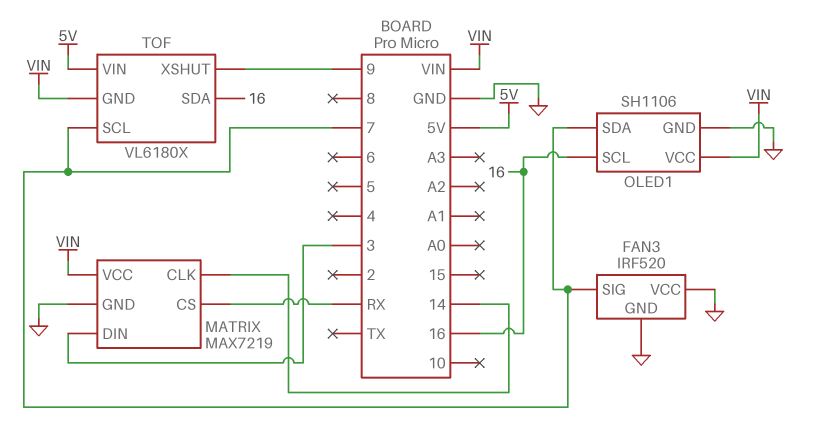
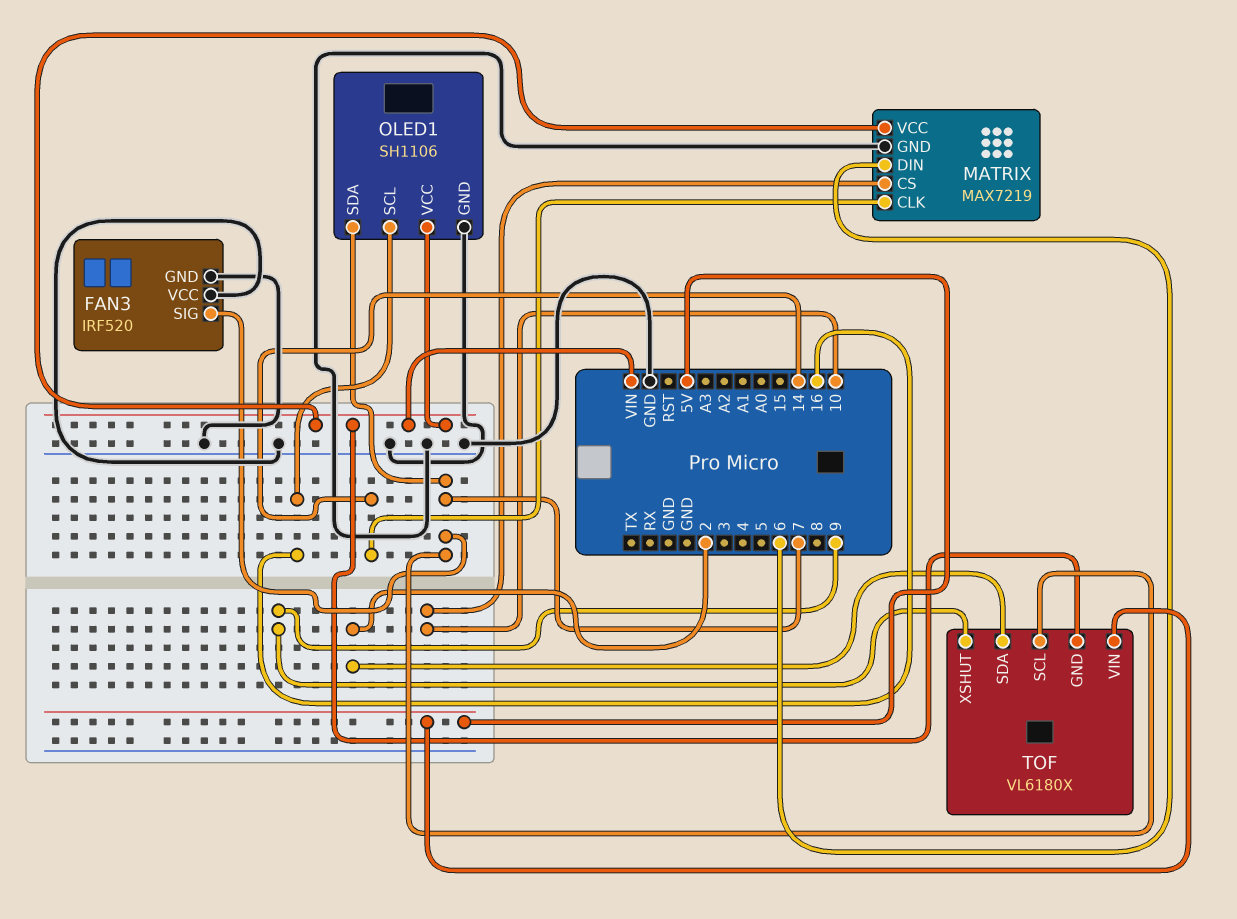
MATRIX pin CS: RX -> 10
MATRIX pin DIN: 3 -> 6
TOF pin SDA: 16 -> 2

